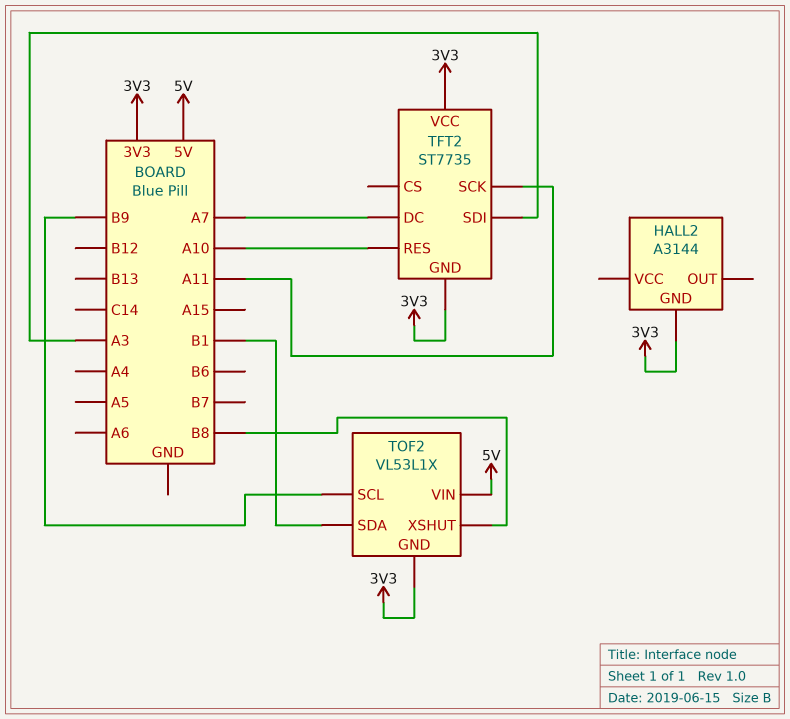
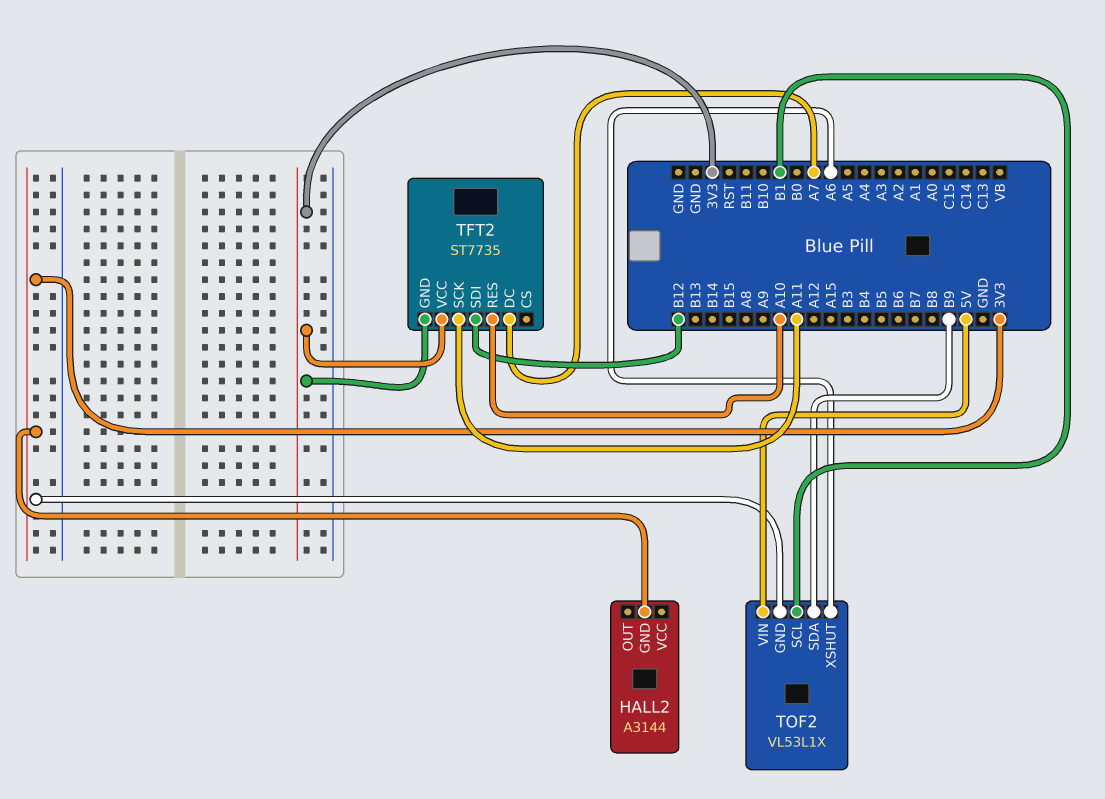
TFT2 pin SDI: A3 -> B12
TOF2 pin SCL: B9 -> B1
TOF2 pin SDA: B1 -> B9
TOF2 pin XSHUT: B8 -> A6

